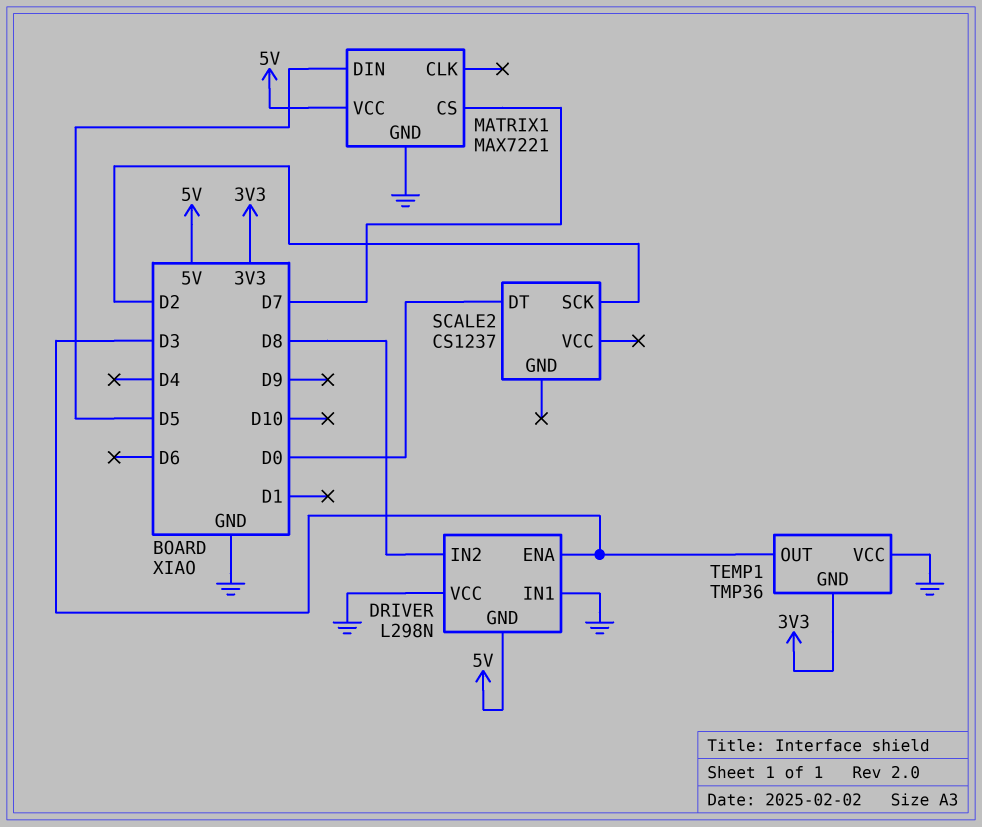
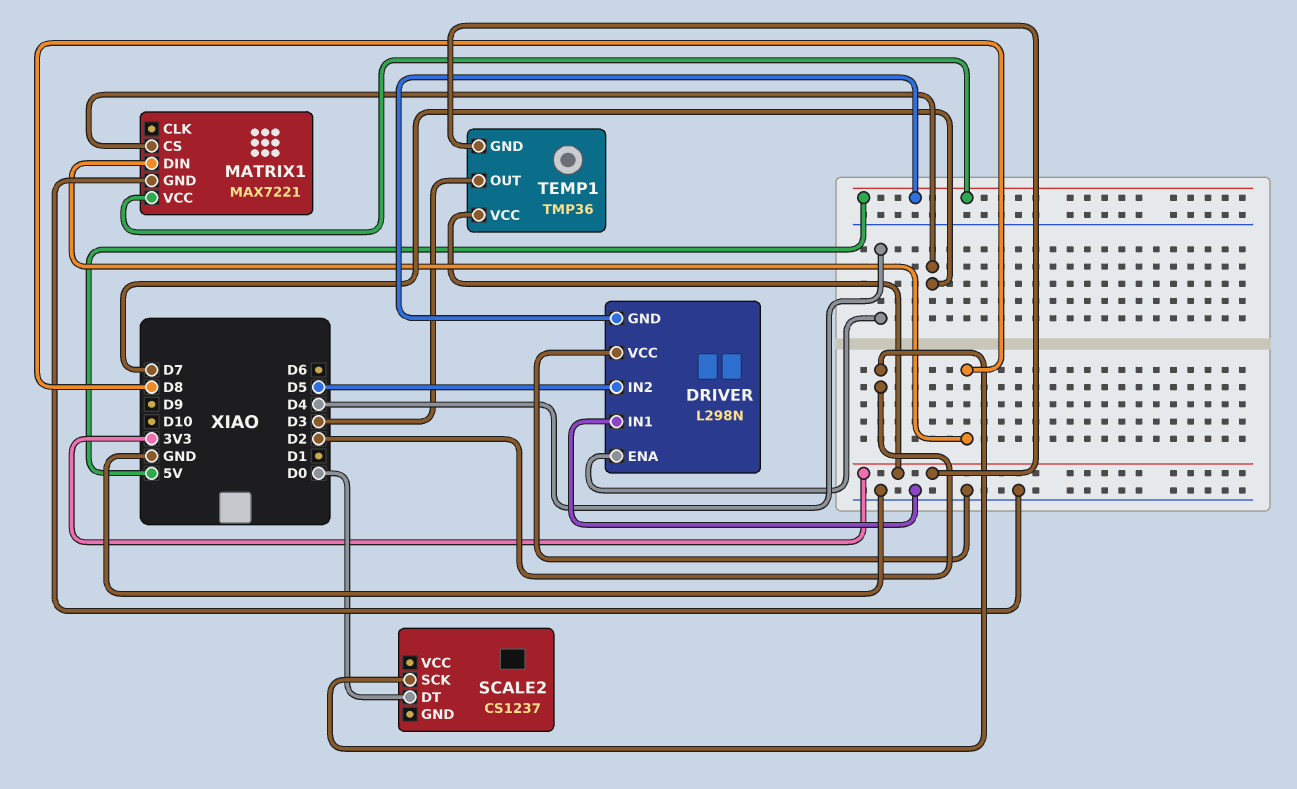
DRIVER pin ENA: D3 -> D4
DRIVER pin IN2: D8 -> D5
MATRIX1 pin DIN: D5 -> D8
TEMP1 pin VCC: GND -> 3V3

